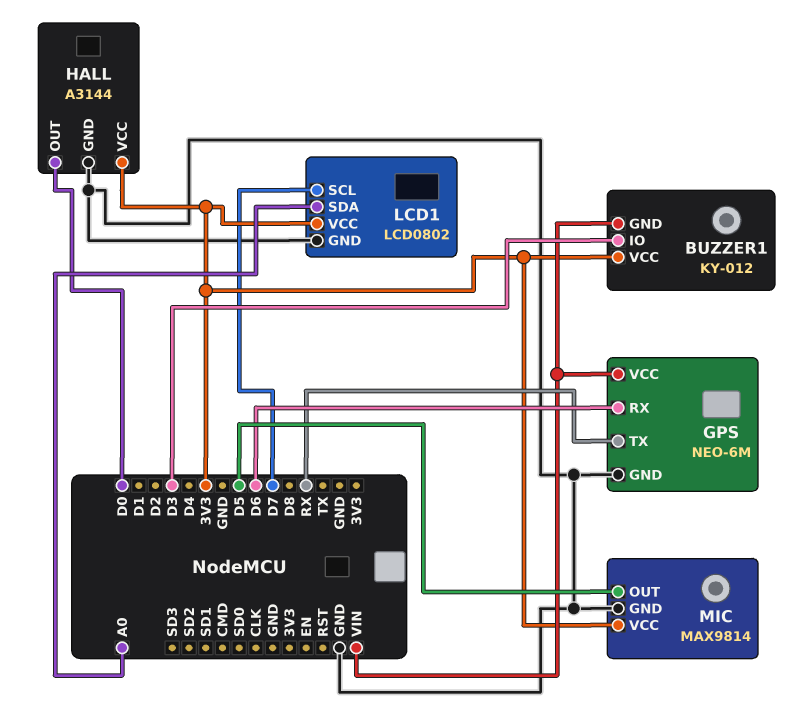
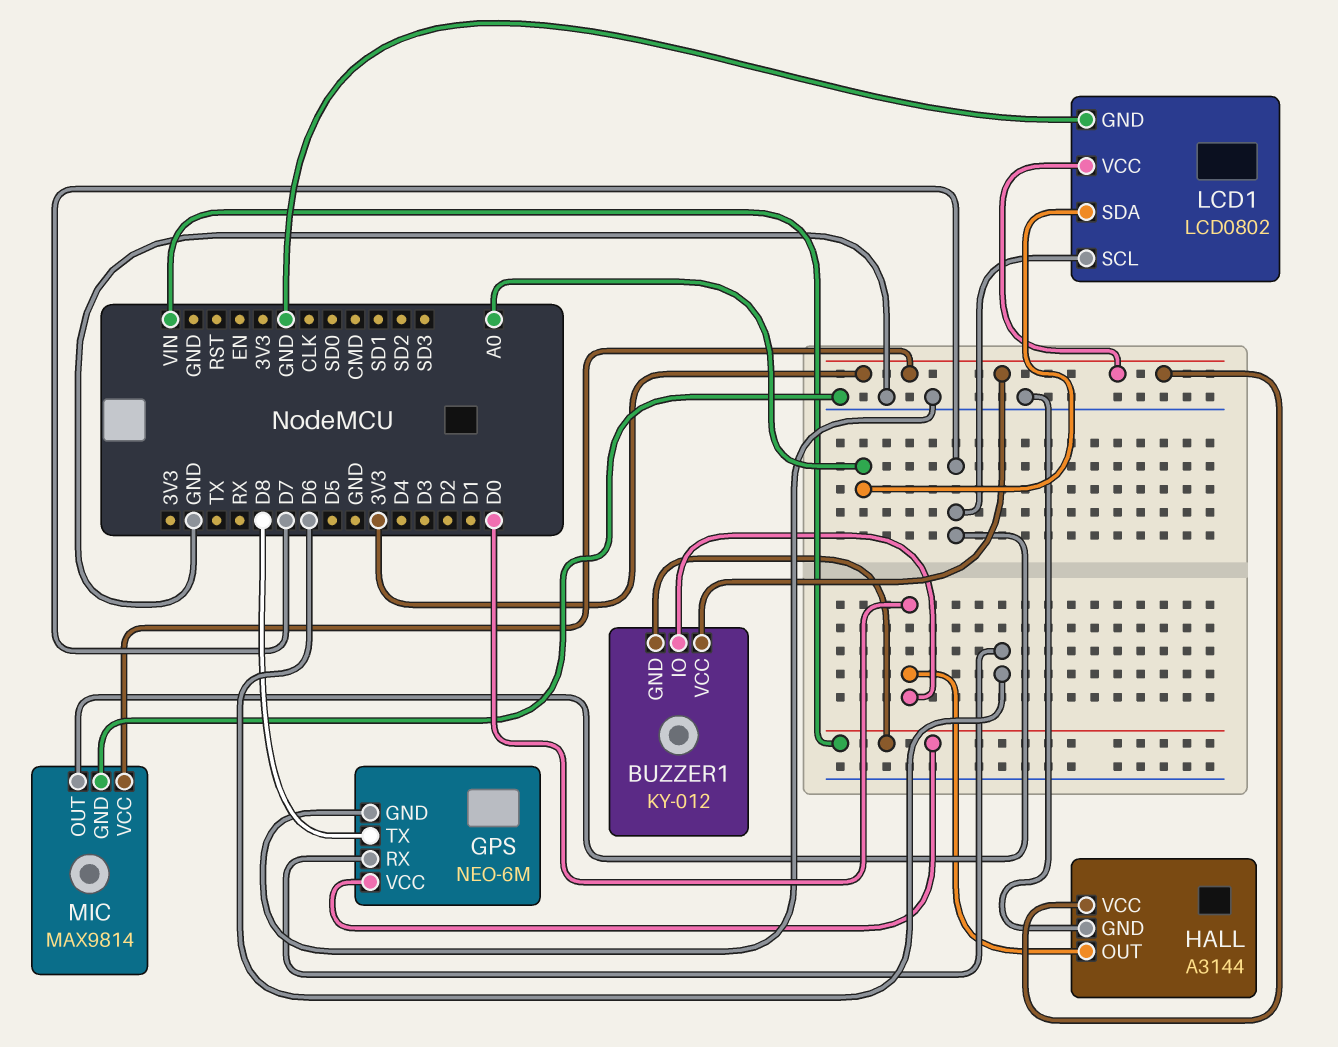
BUZZER1 pin IO: D3 -> D0
GPS pin TX: RX -> D8
MIC pin OUT: D5 -> D7

